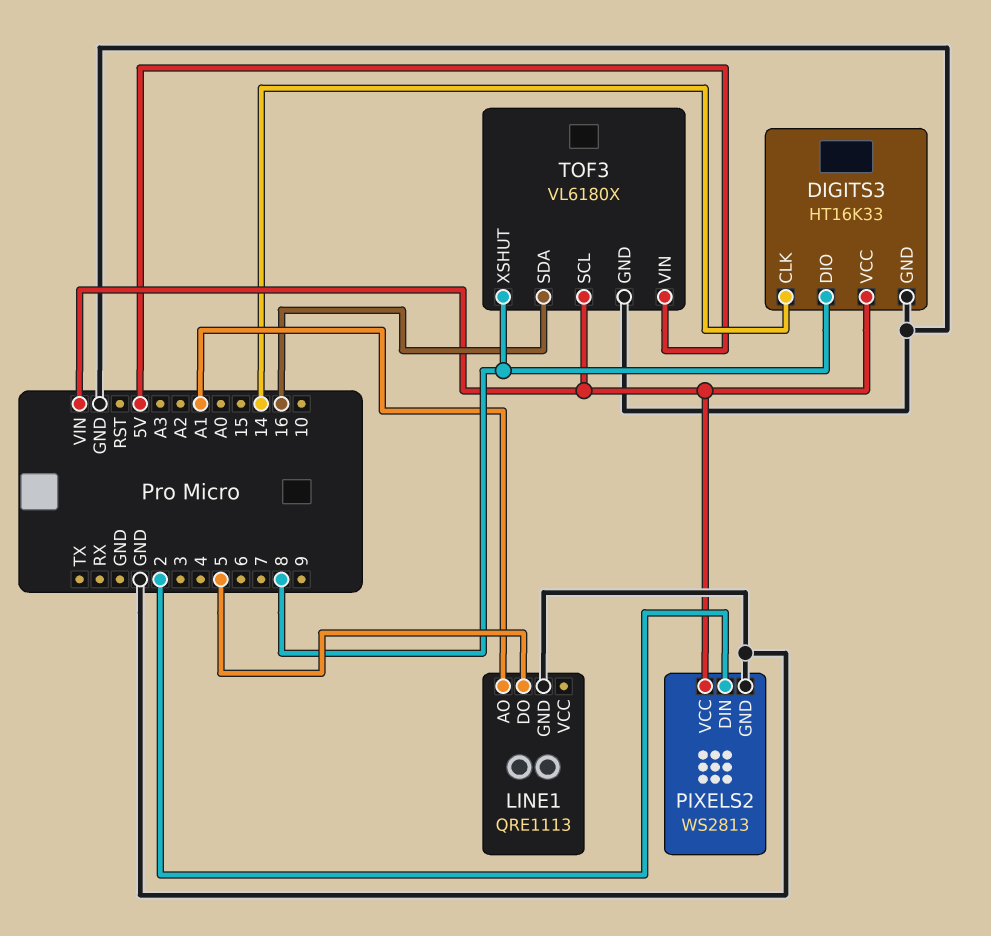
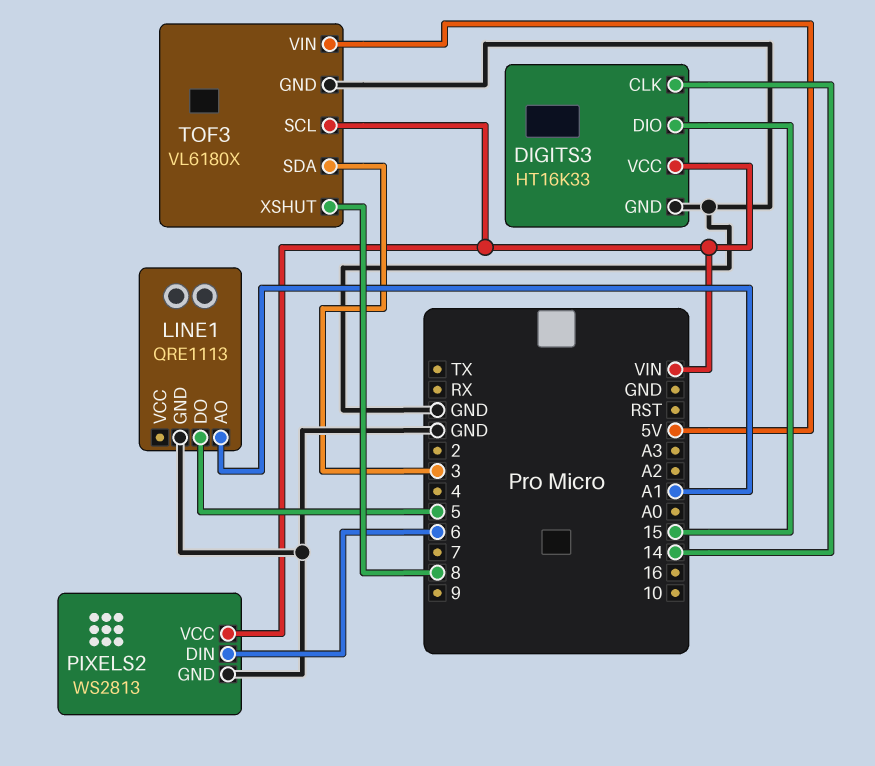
DIGITS3 pin DIO: 8 -> 15
PIXELS2 pin DIN: 2 -> 6
TOF3 pin SDA: 16 -> 3

